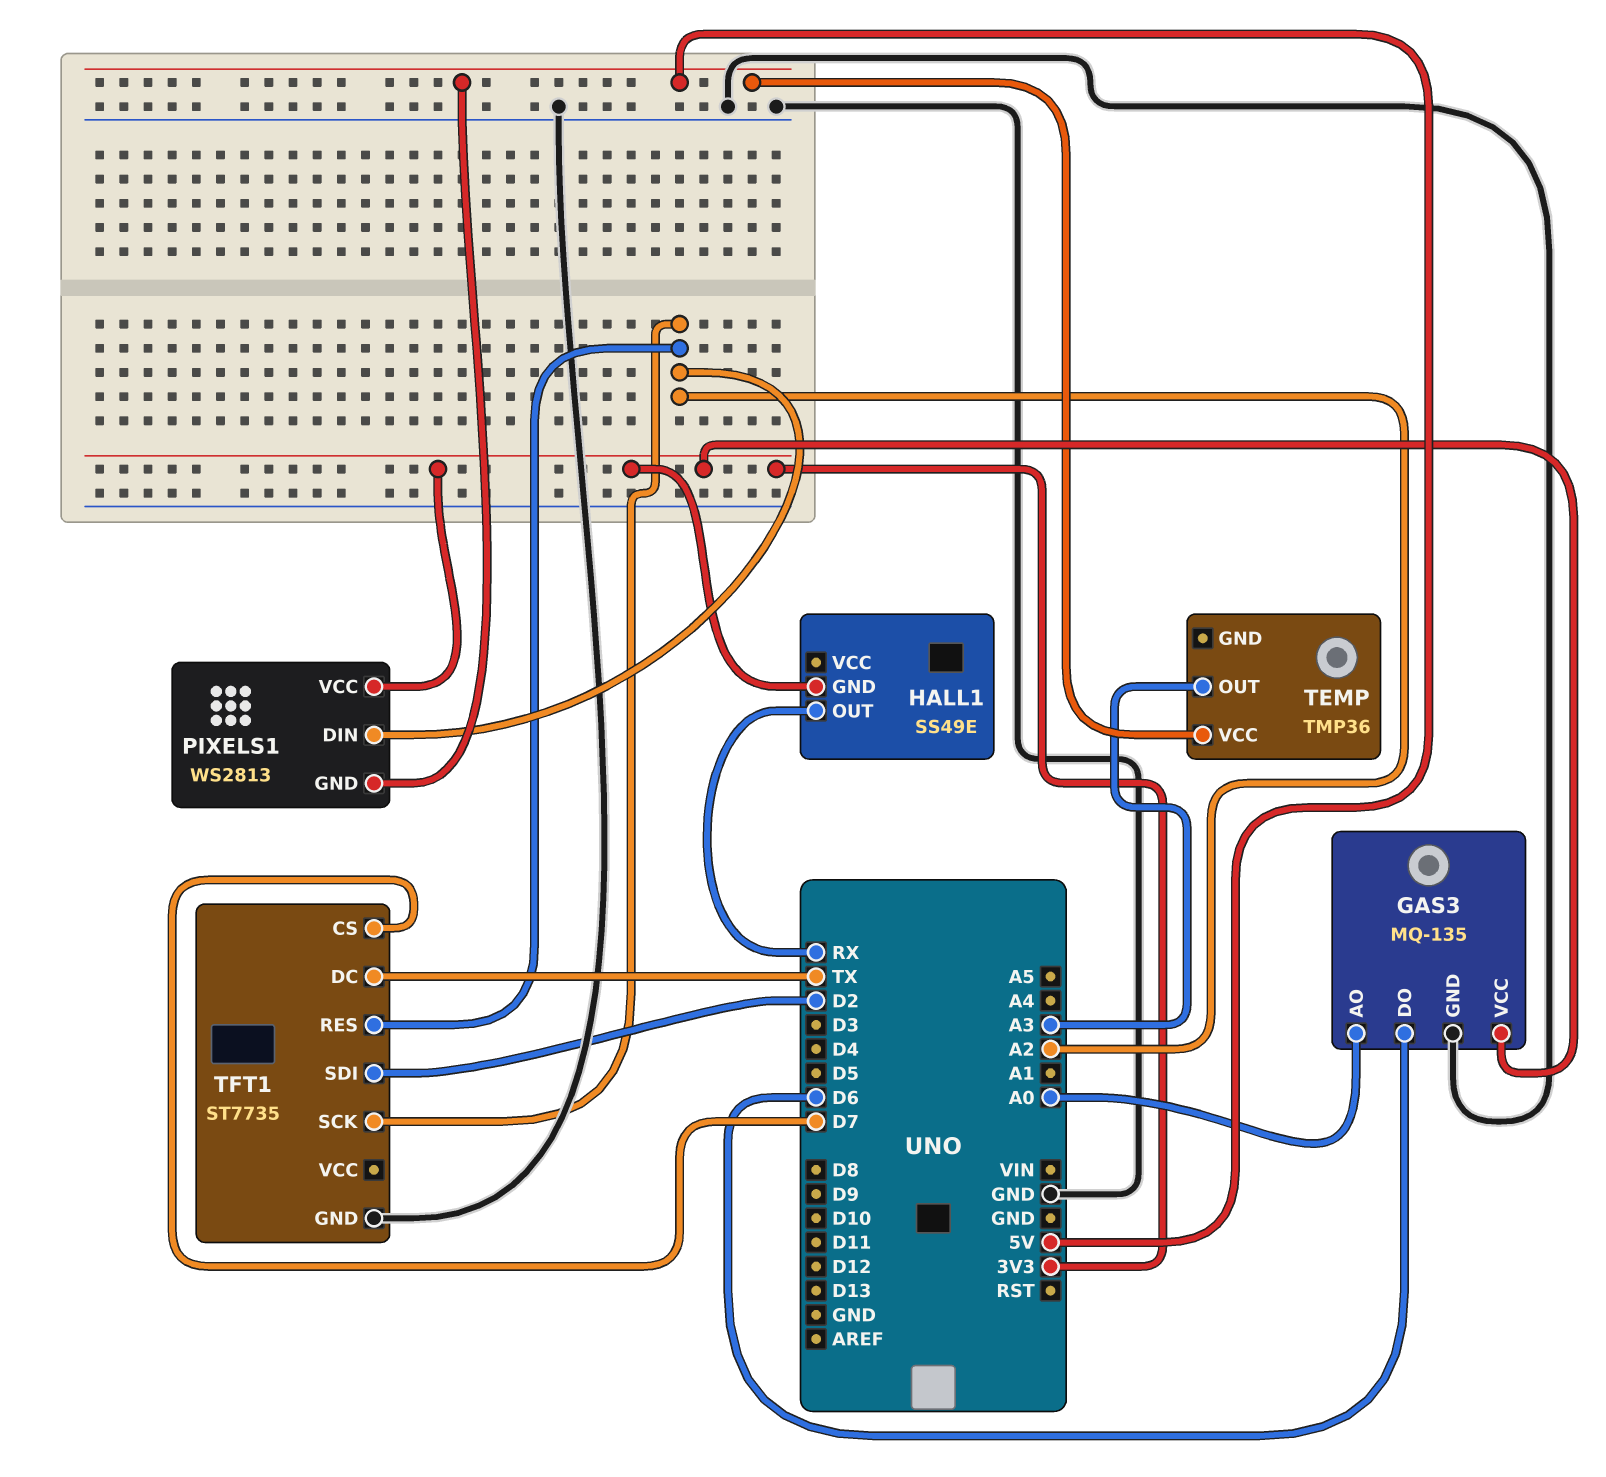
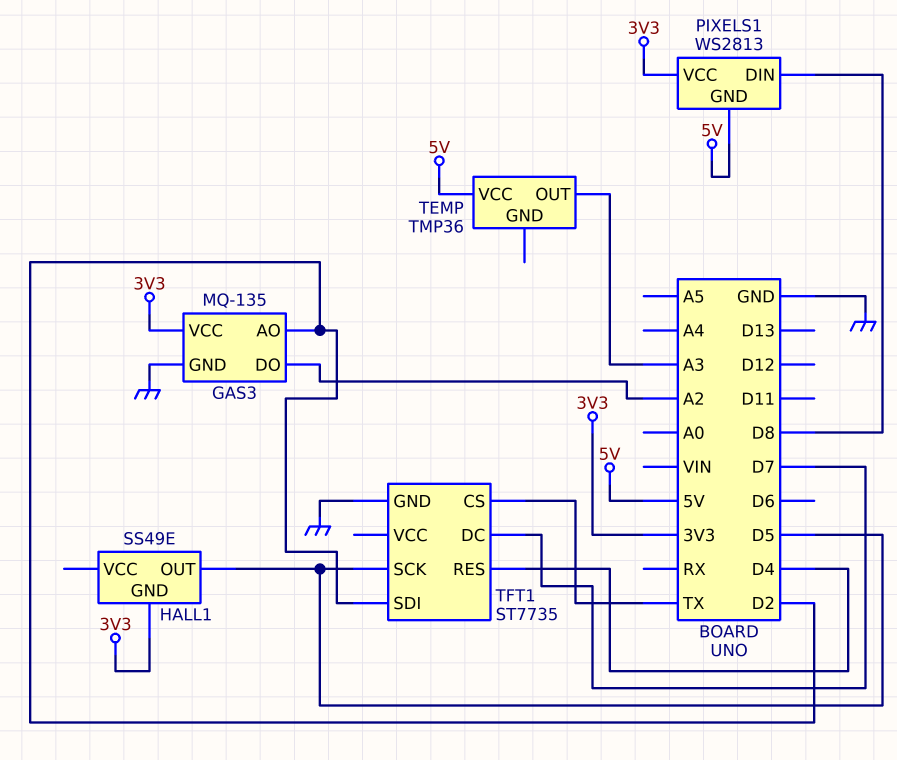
GAS3 pin AO: A0 -> D2
GAS3 pin DO: D6 -> A2
HALL1 pin OUT: RX -> D5
PIXELS1 pin DIN: A2 -> D8
TFT1 pin CS: D7 -> TX
TFT1 pin DC: TX -> D7
TFT1 pin RES: A2 -> D4
TFT1 pin SCK: A2 -> D5

